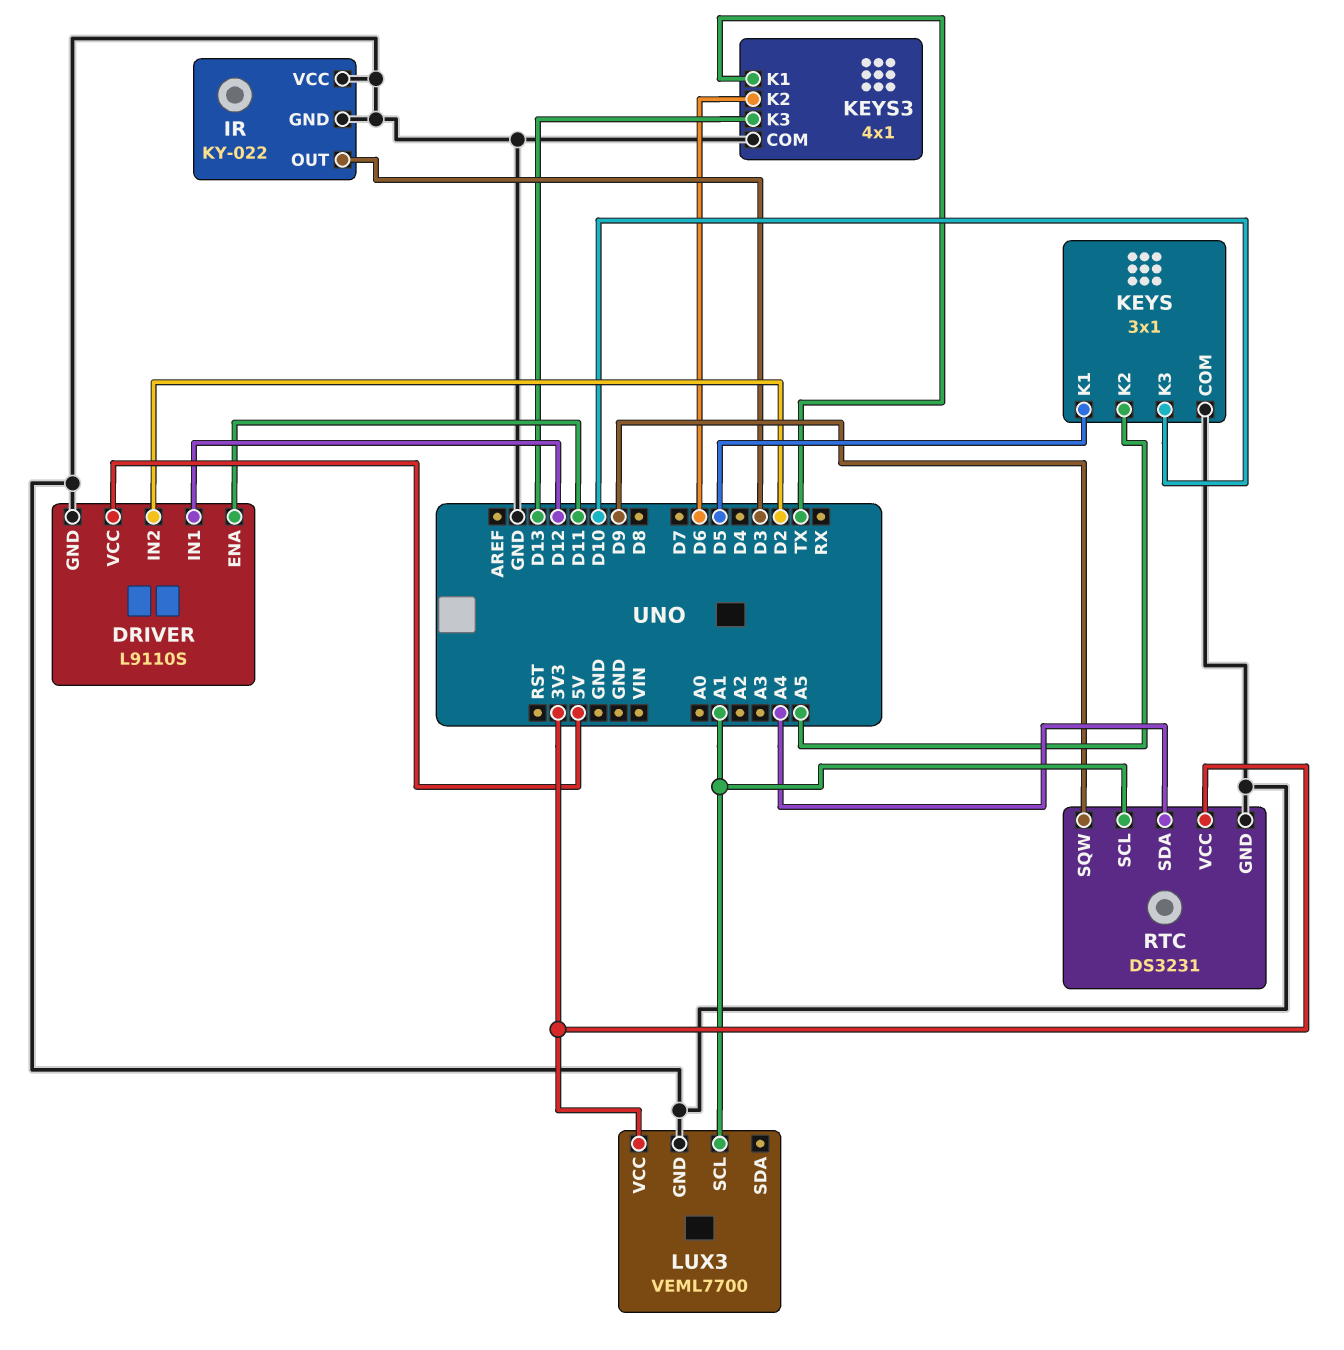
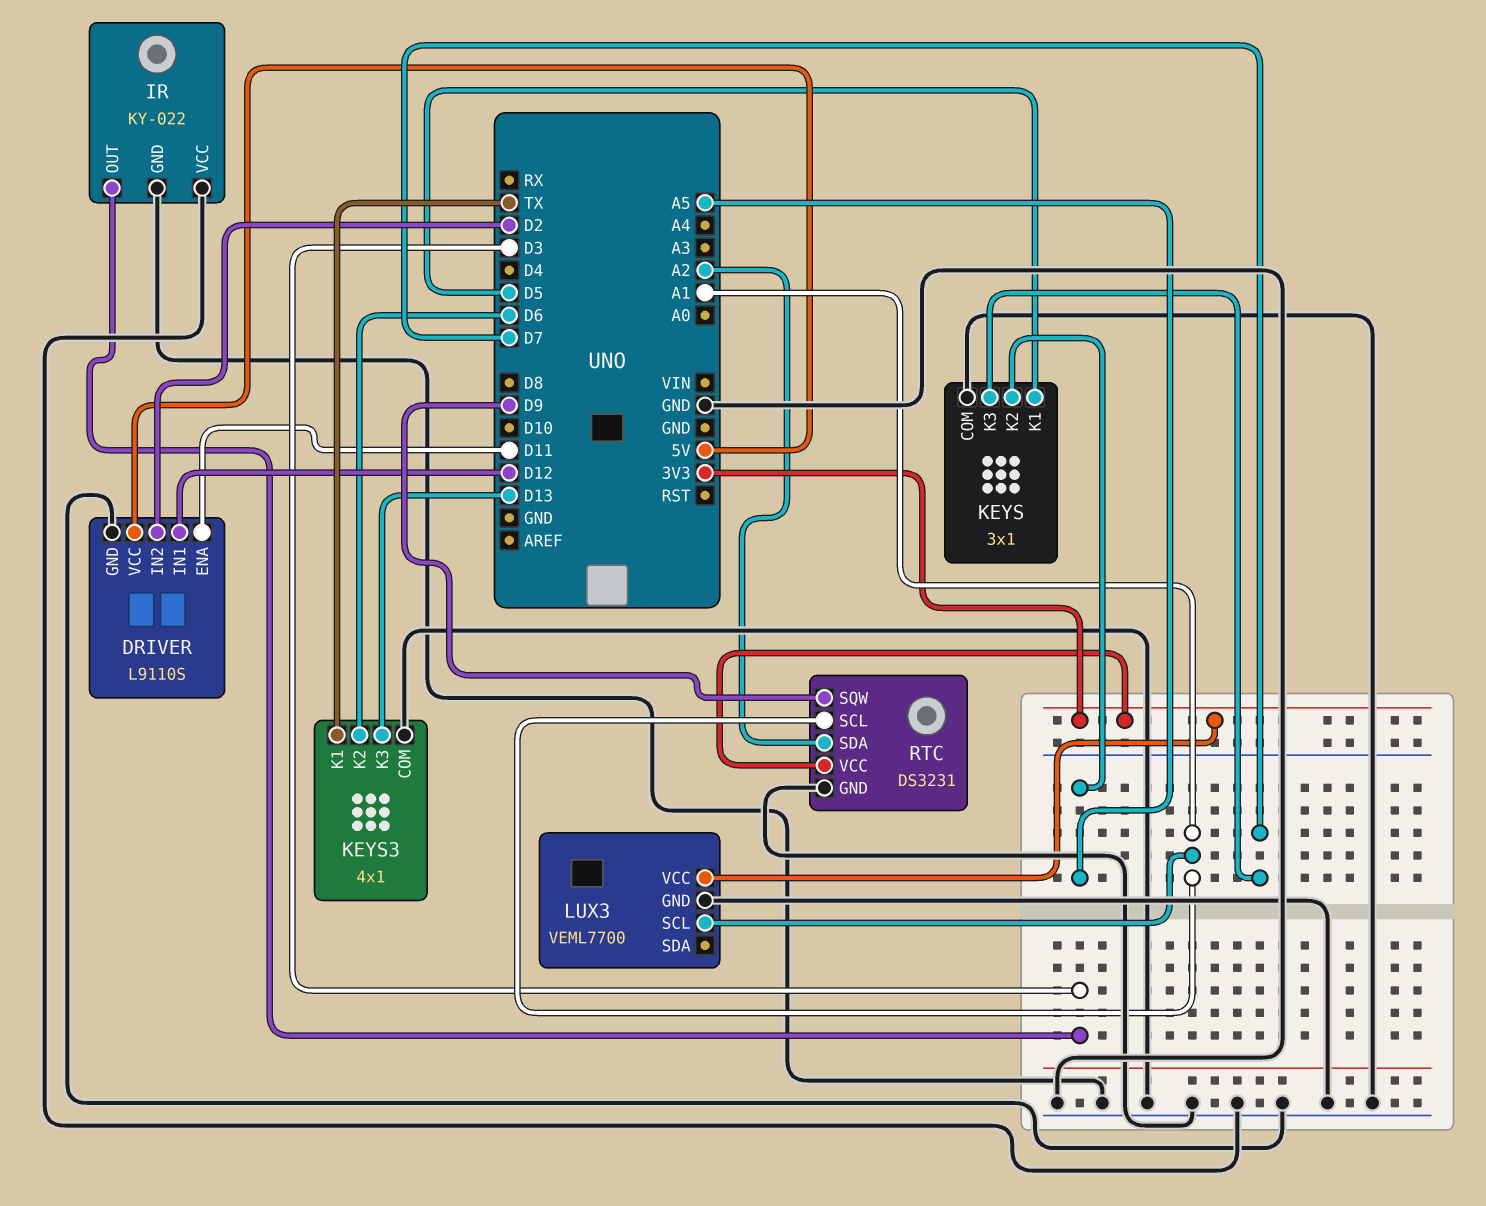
KEYS pin K3: D10 -> D7
RTC pin SDA: A4 -> A2

